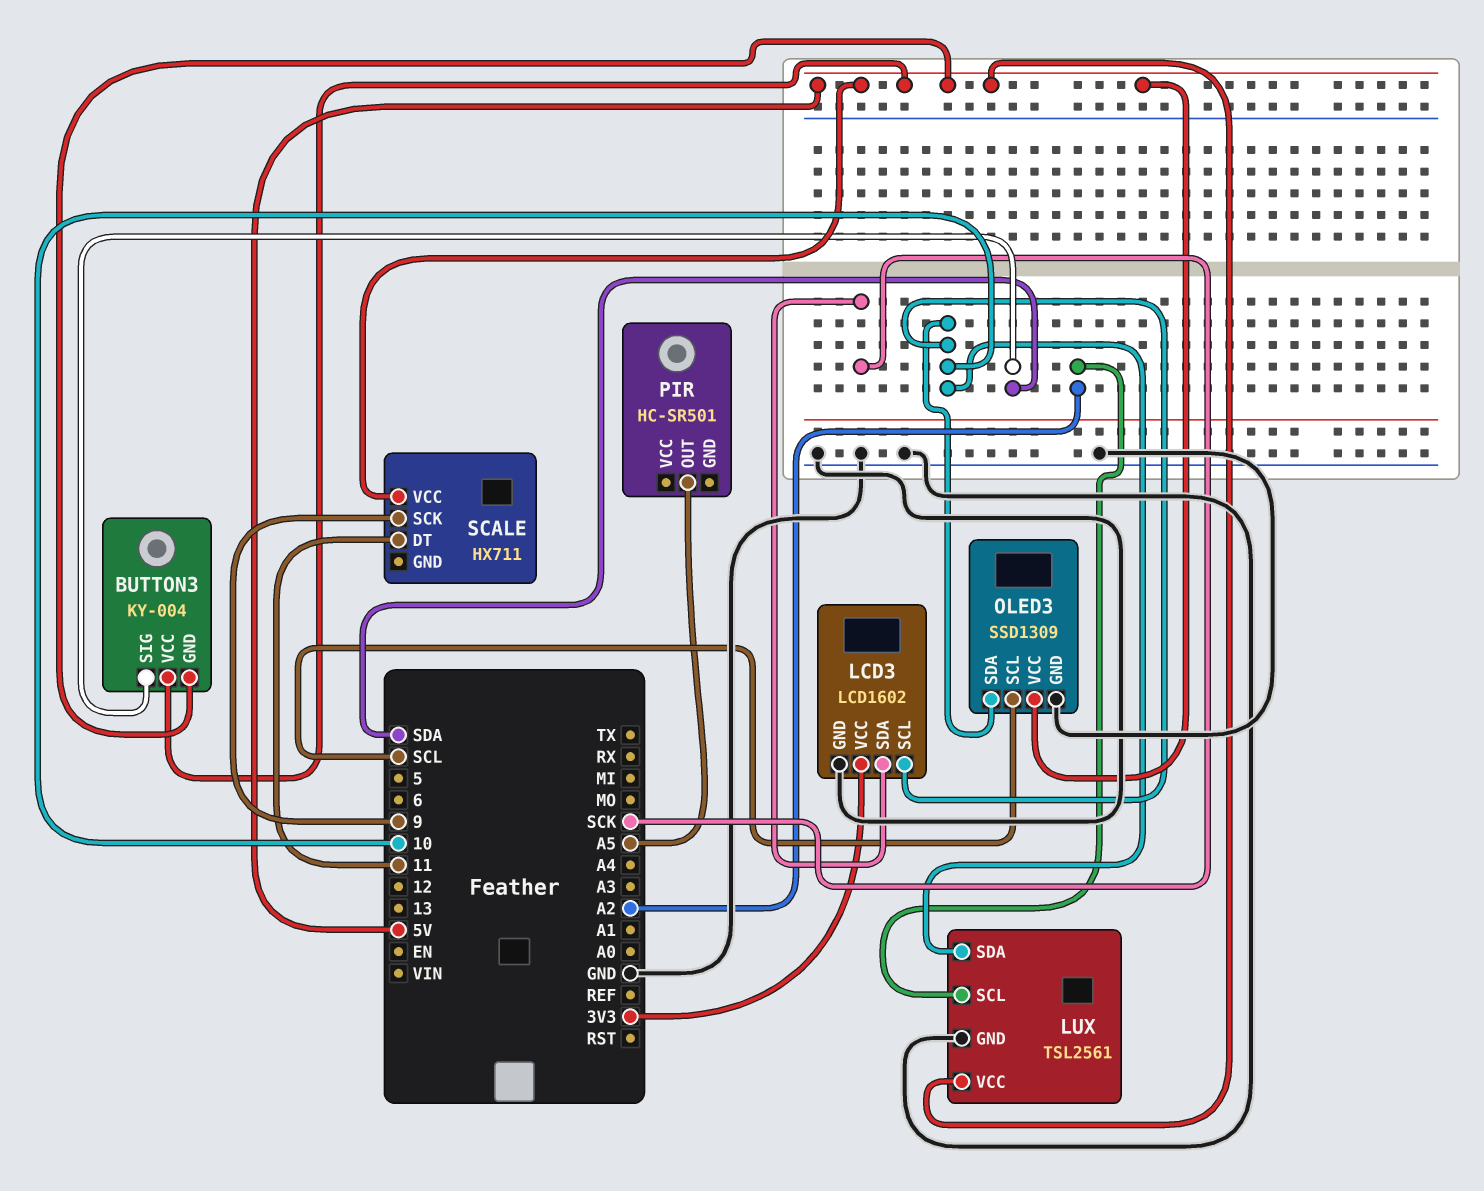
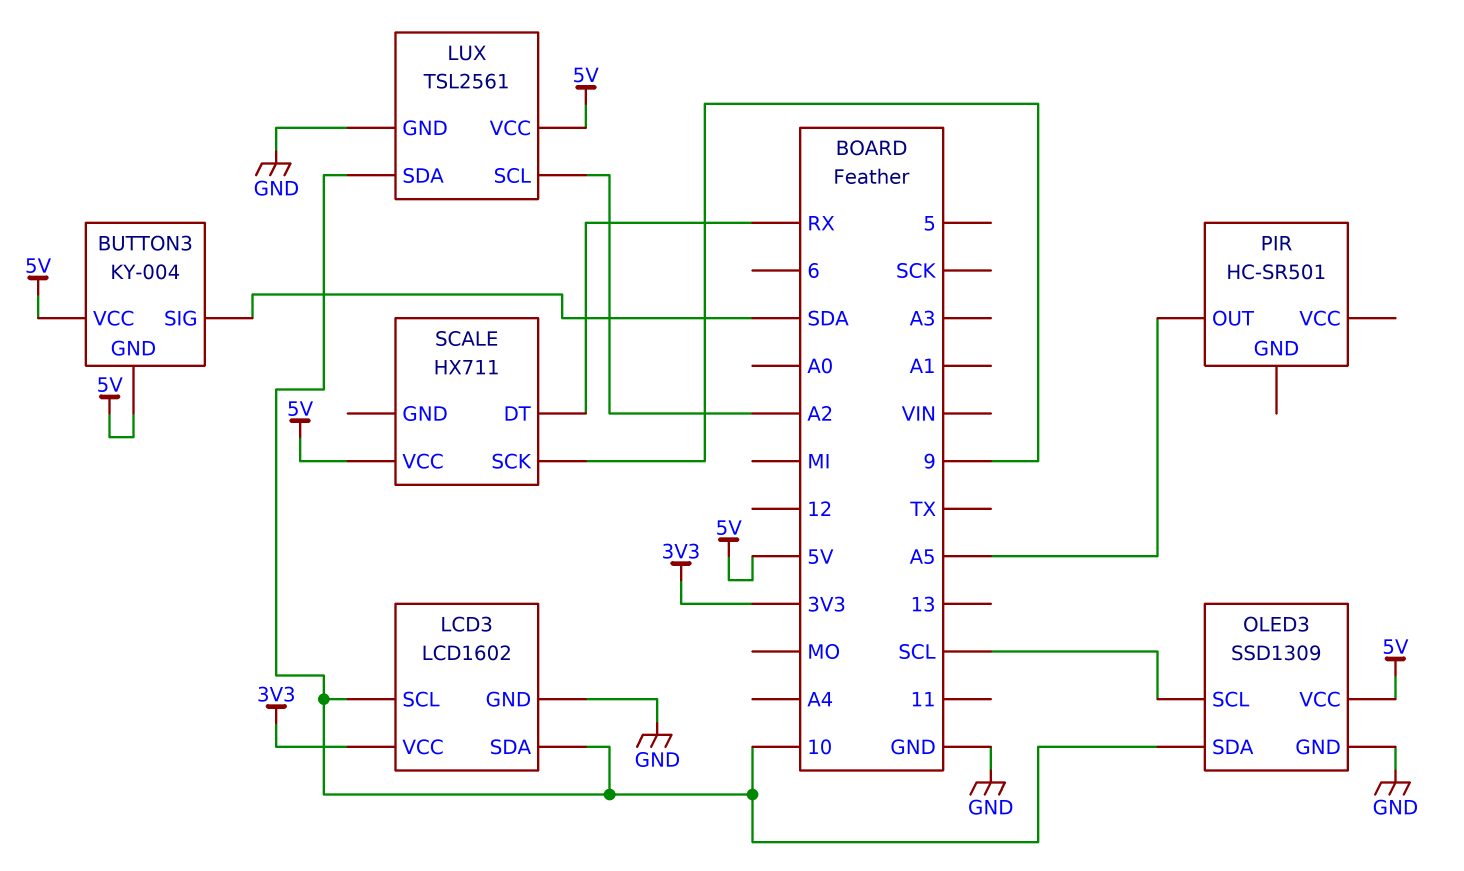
LCD3 pin SDA: SCK -> 10
SCALE pin DT: 11 -> RX

